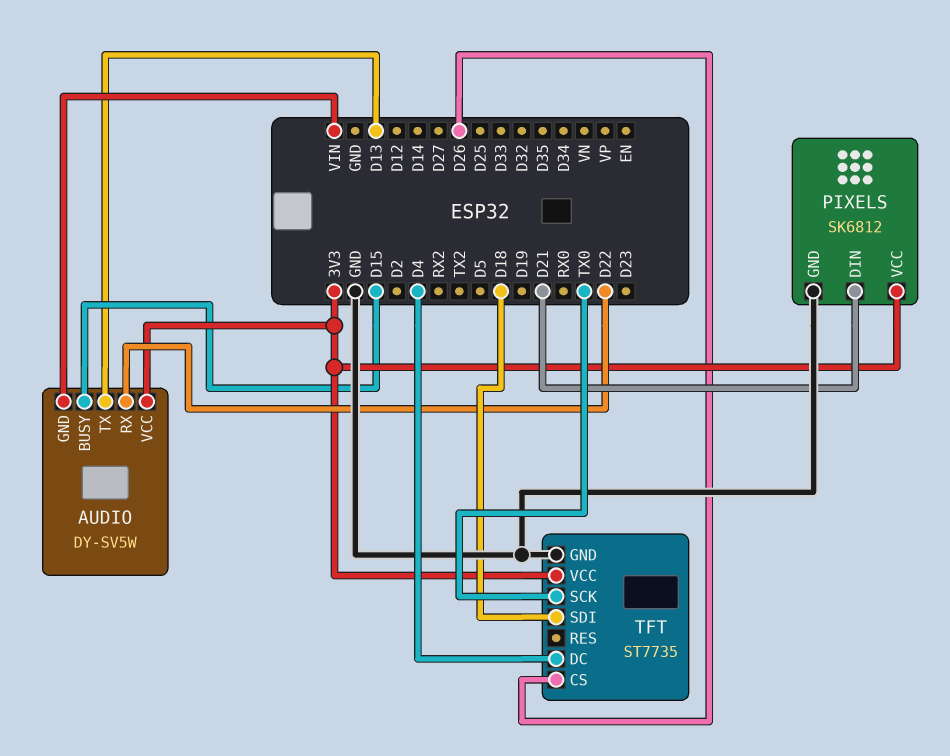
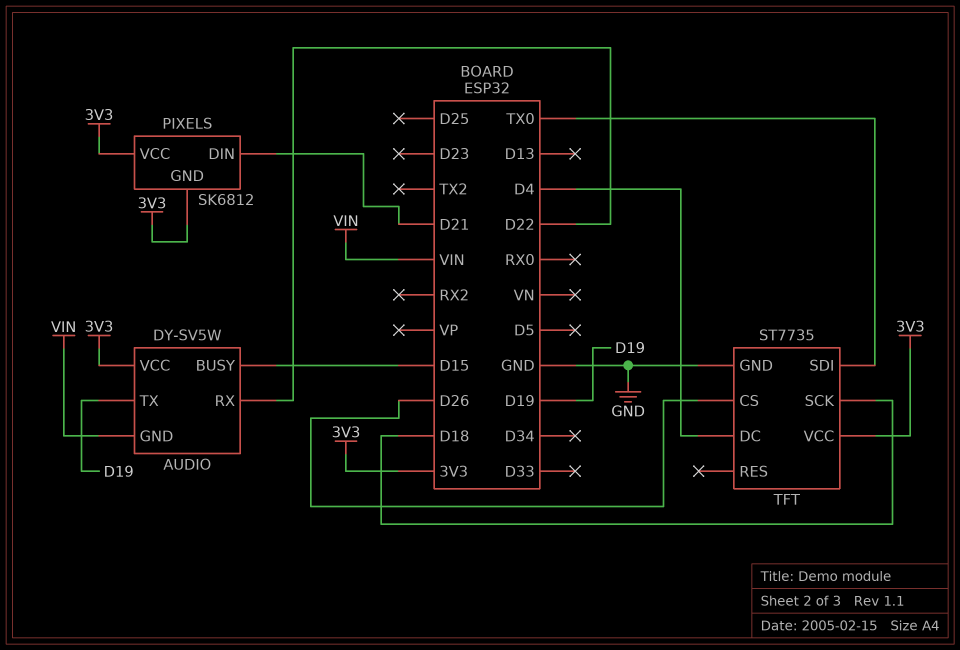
AUDIO pin TX: D13 -> D19
PIXELS pin GND: GND -> 3V3
TFT pin SCK: TX0 -> D18
TFT pin SDI: D18 -> TX0

